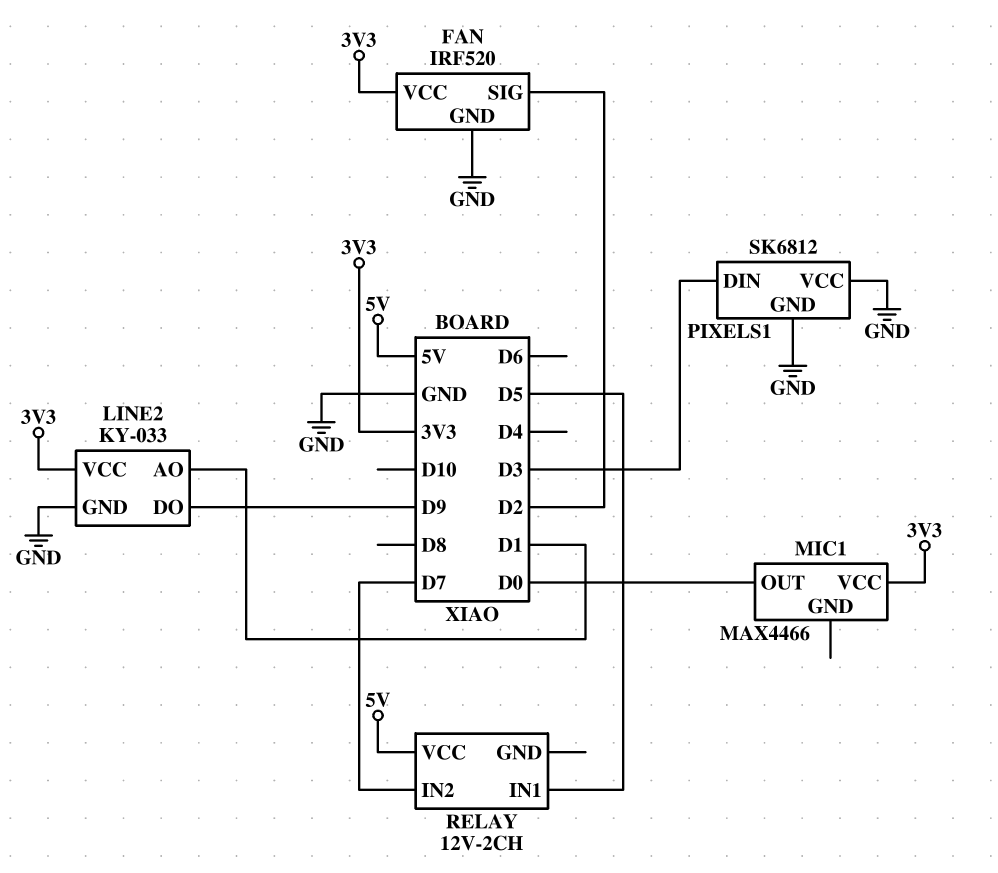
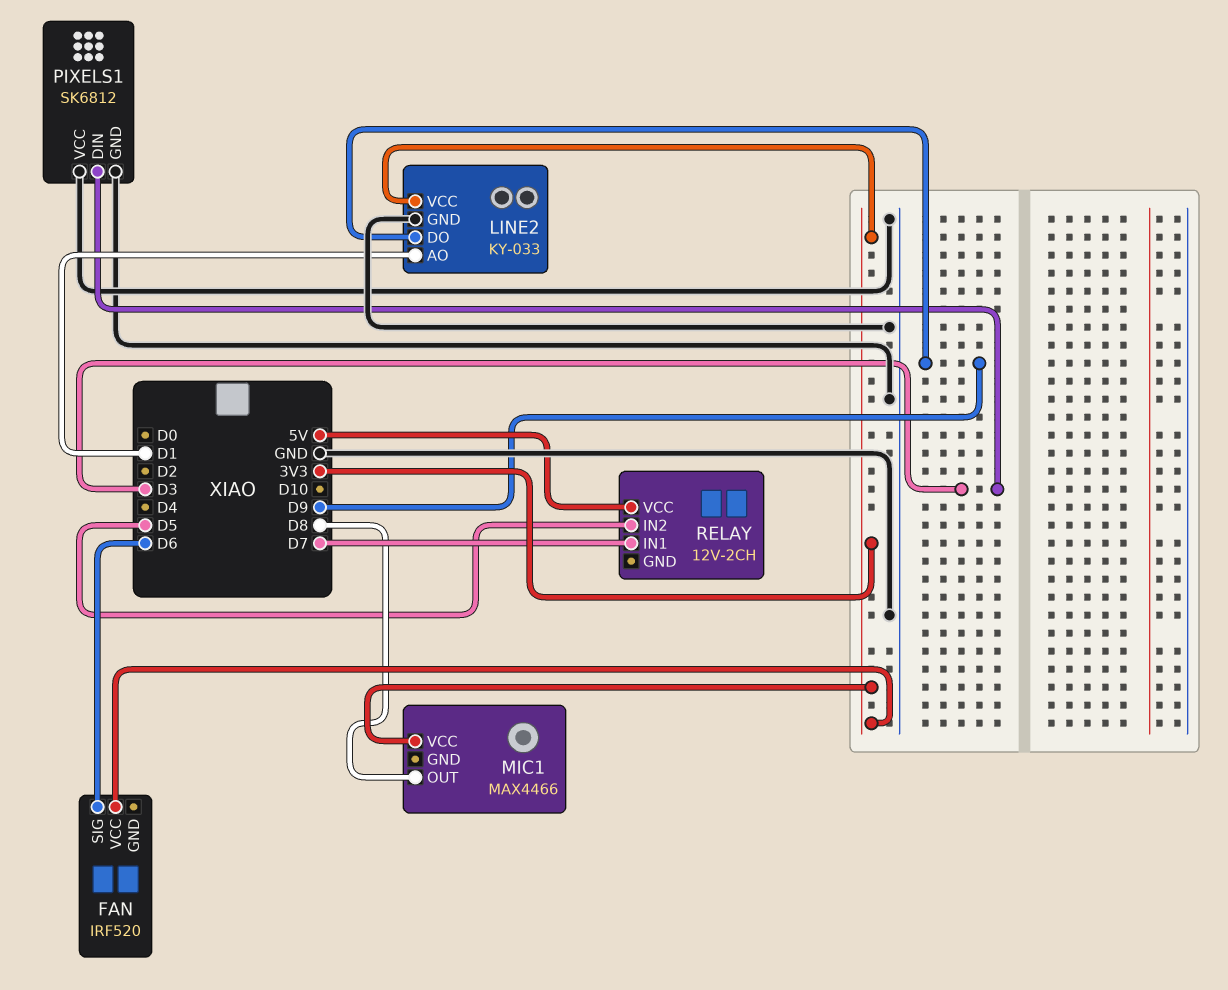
FAN pin GND: GND -> none
FAN pin SIG: D2 -> D6
MIC1 pin OUT: D0 -> D8
RELAY pin IN1: D5 -> D7
RELAY pin IN2: D7 -> D5

